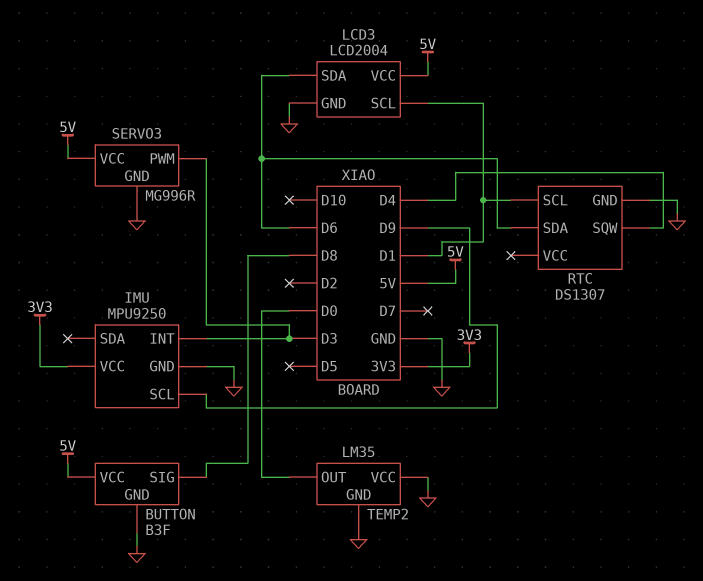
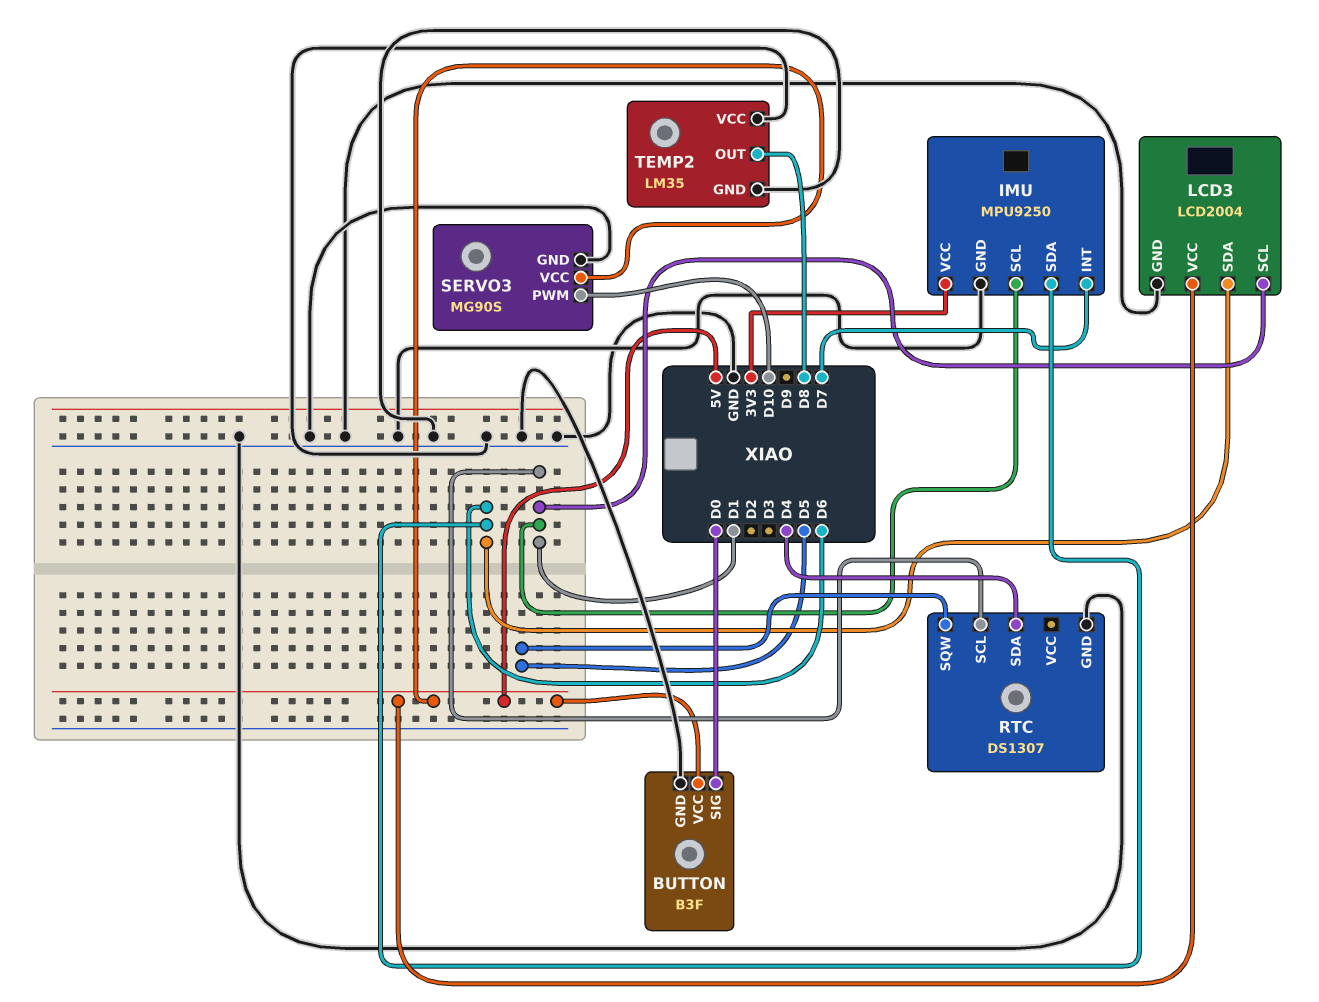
BUTTON pin SIG: D8 -> D0
IMU pin INT: D3 -> D7
IMU pin SCL: D9 -> D1
IMU pin SDA: none -> D6
RTC pin SDA: D6 -> D4
RTC pin SQW: D4 -> D5
SERVO3: MG996R -> MG90S
SERVO3 pin PWM: D3 -> D10
TEMP2 pin OUT: D0 -> D8

